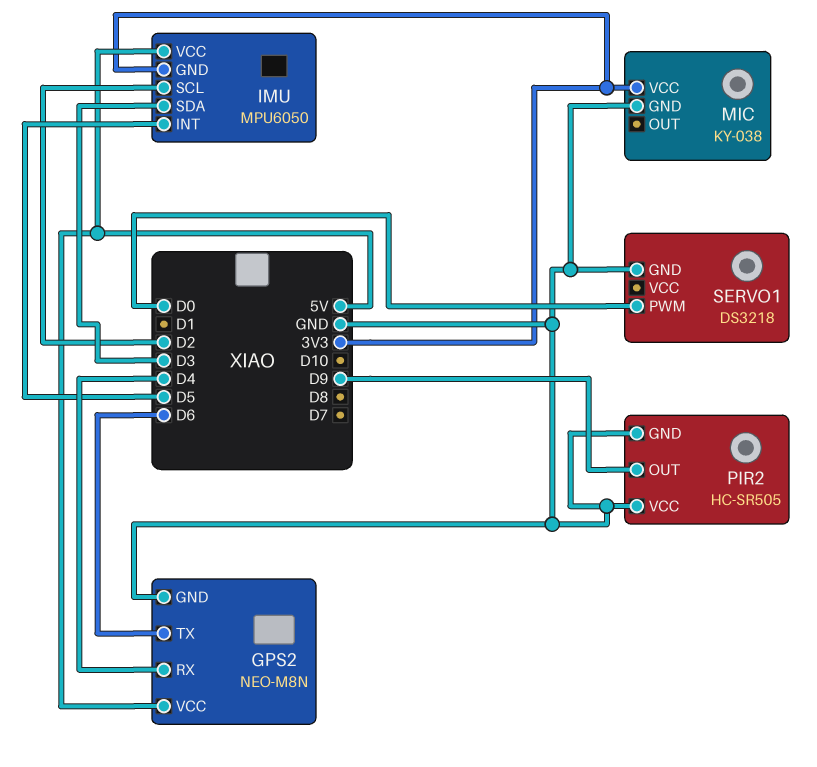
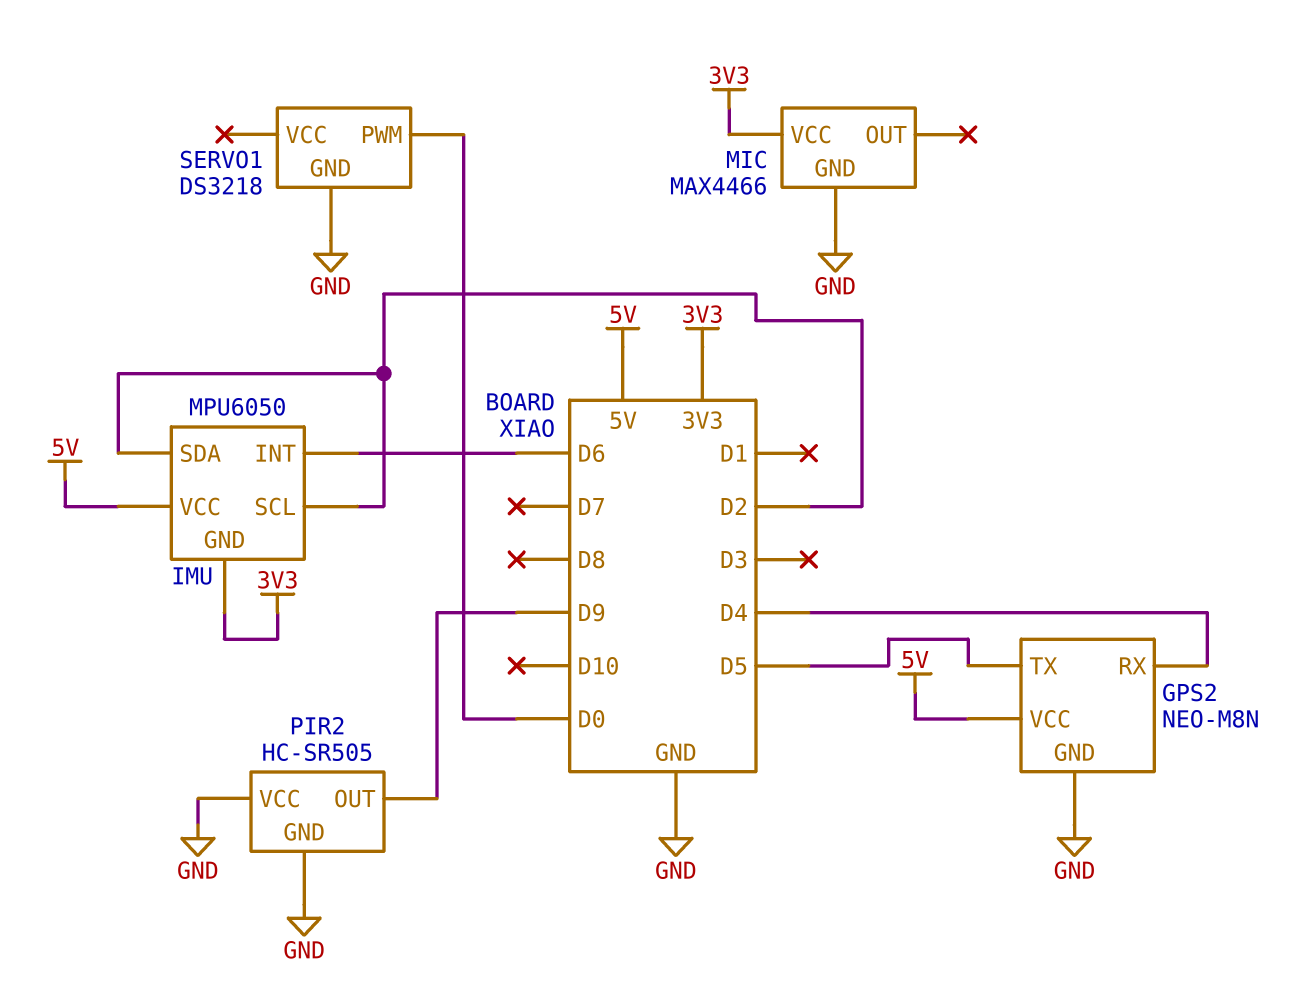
GPS2 pin TX: D6 -> D5
IMU pin INT: D5 -> D6
IMU pin SDA: D3 -> D2
MIC: KY-038 -> MAX4466

